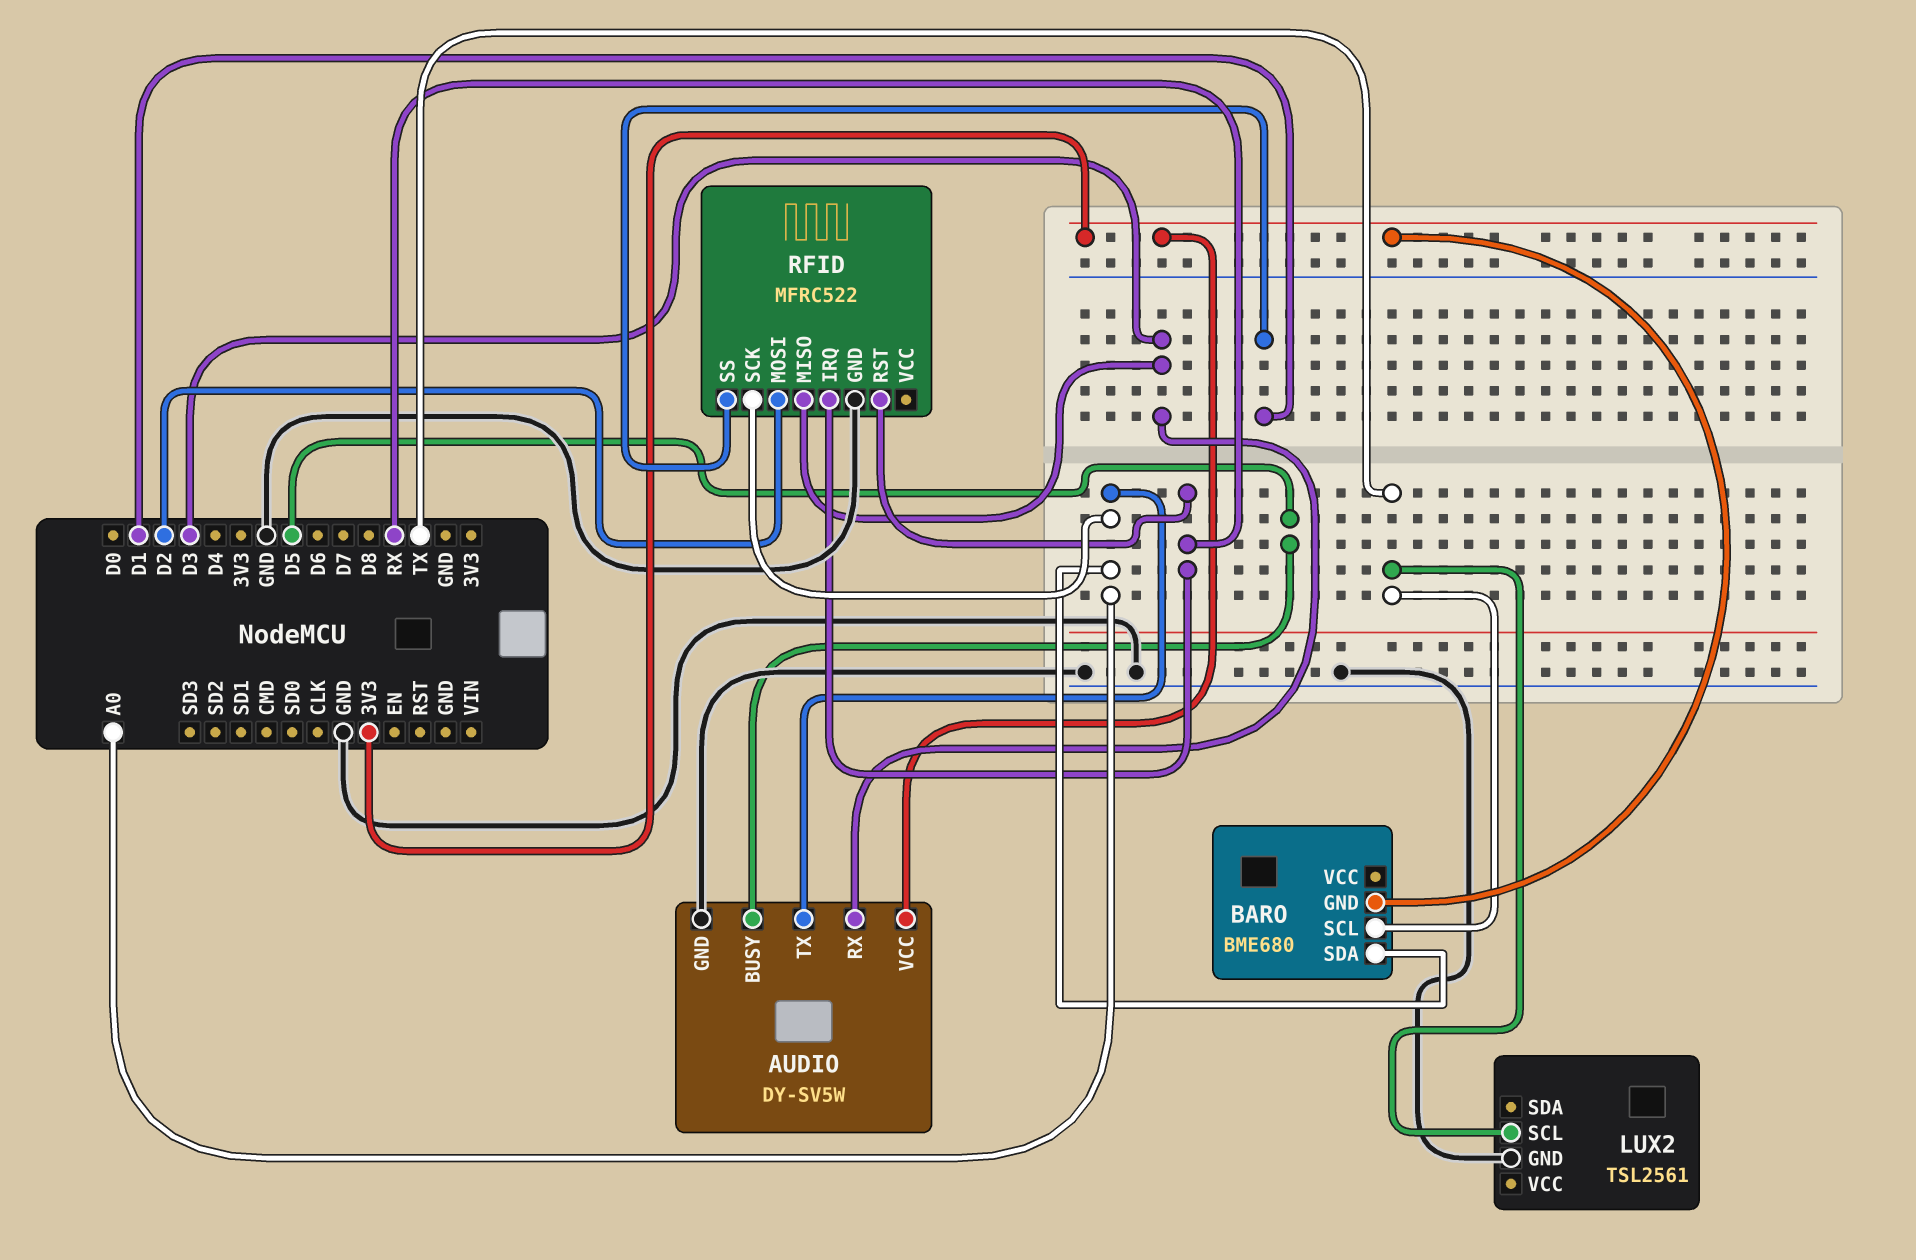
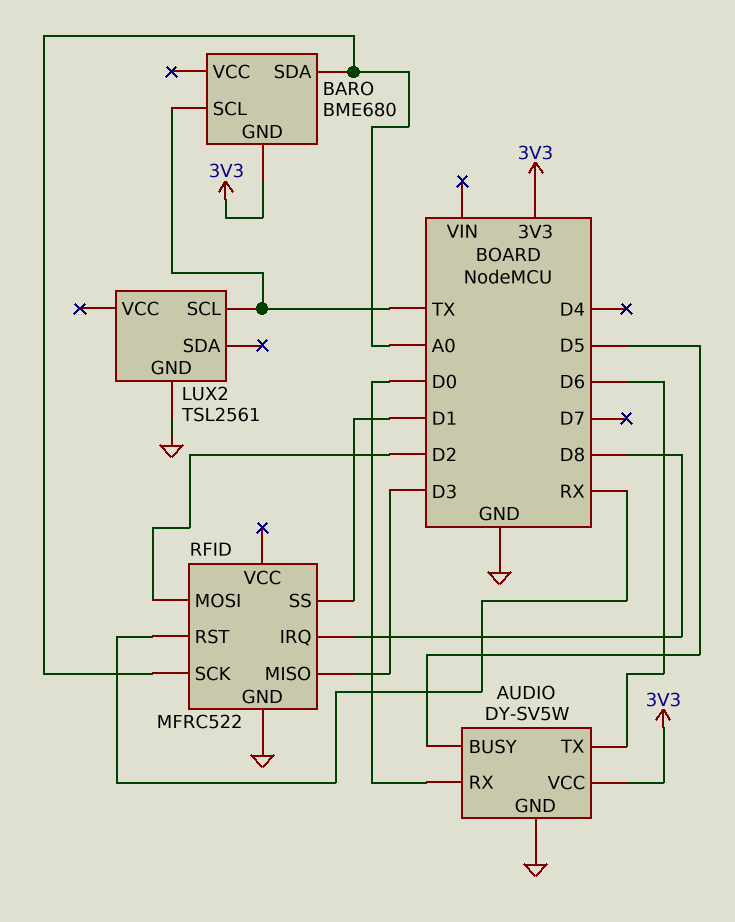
AUDIO pin RX: D3 -> D0
AUDIO pin TX: A0 -> D6
RFID pin IRQ: RX -> D8

